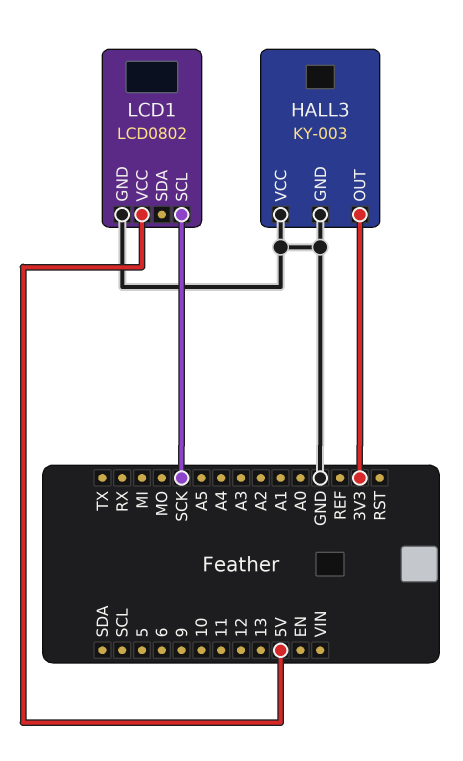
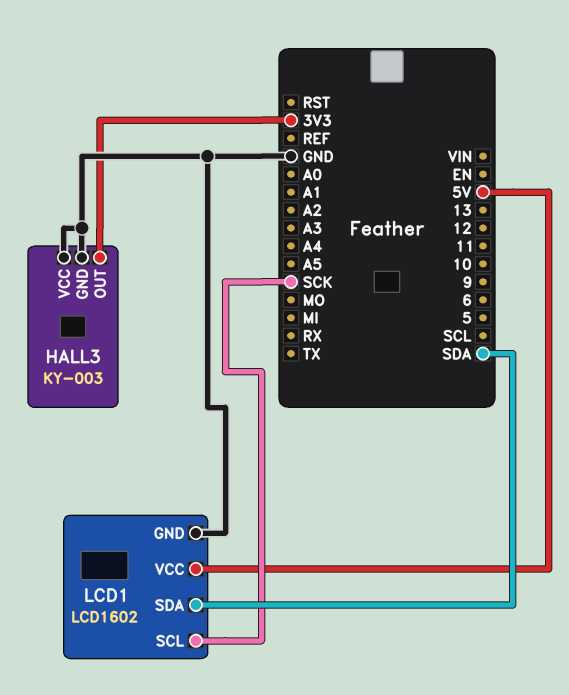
LCD1: LCD0802 -> LCD1602
LCD1 pin SDA: none -> SDA

